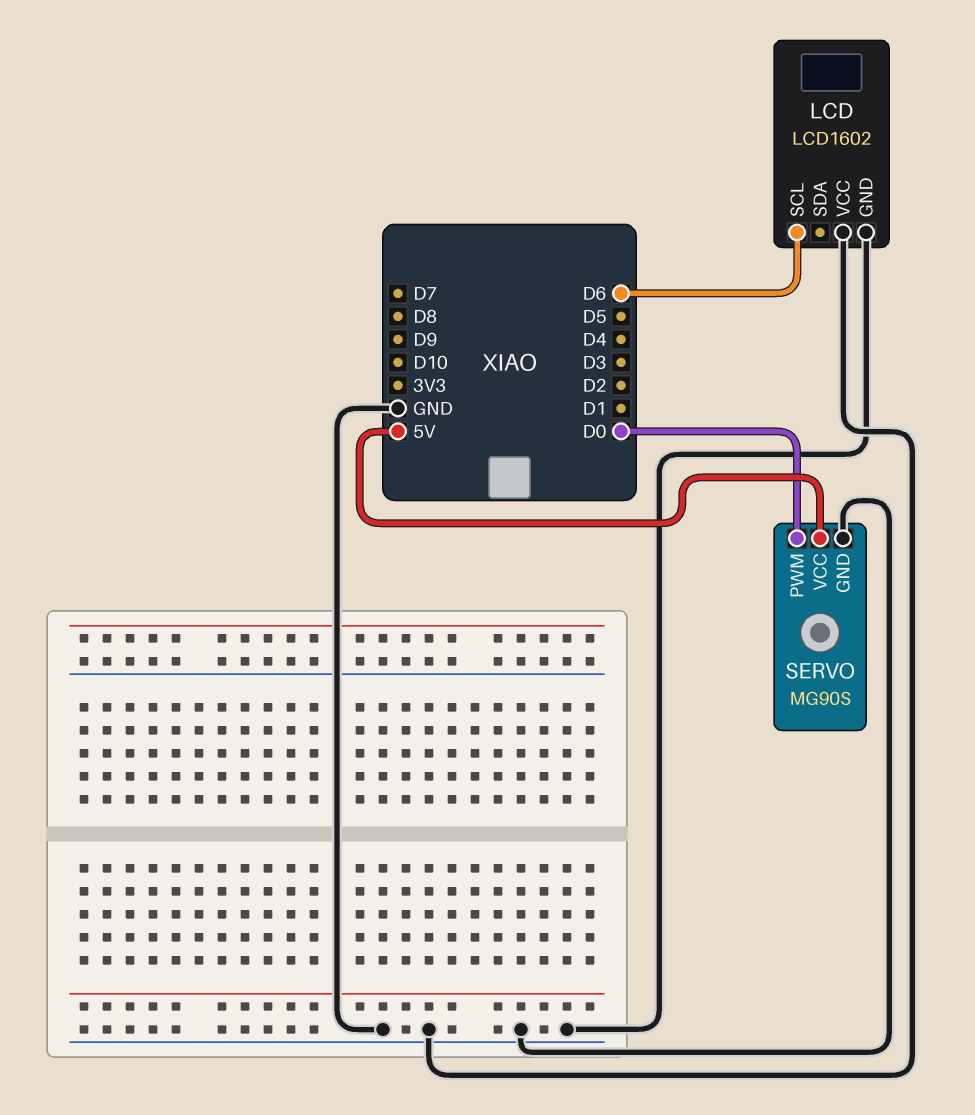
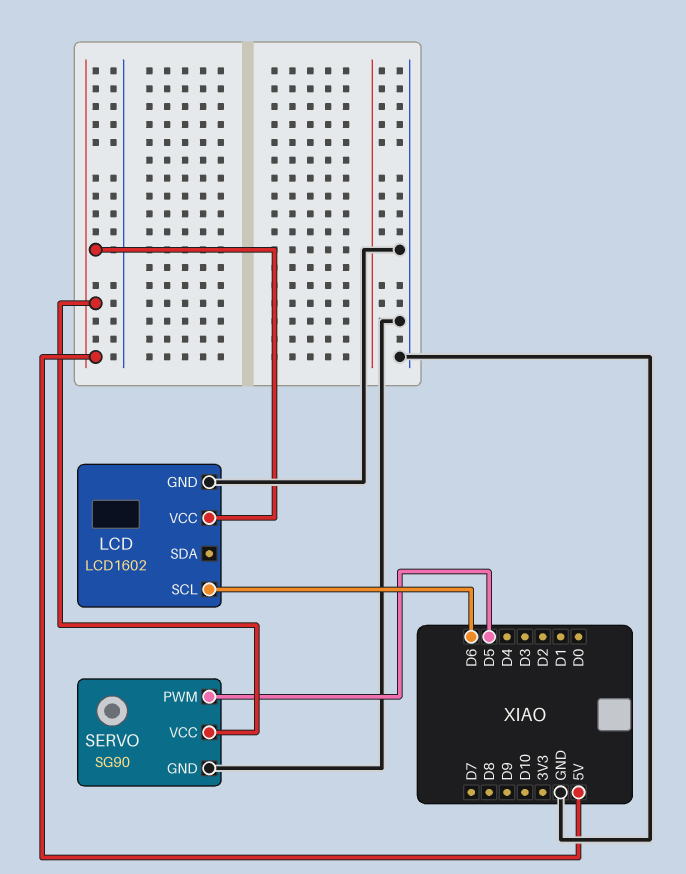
LCD pin VCC: GND -> 5V
SERVO: MG90S -> SG90
SERVO pin PWM: D0 -> D5

